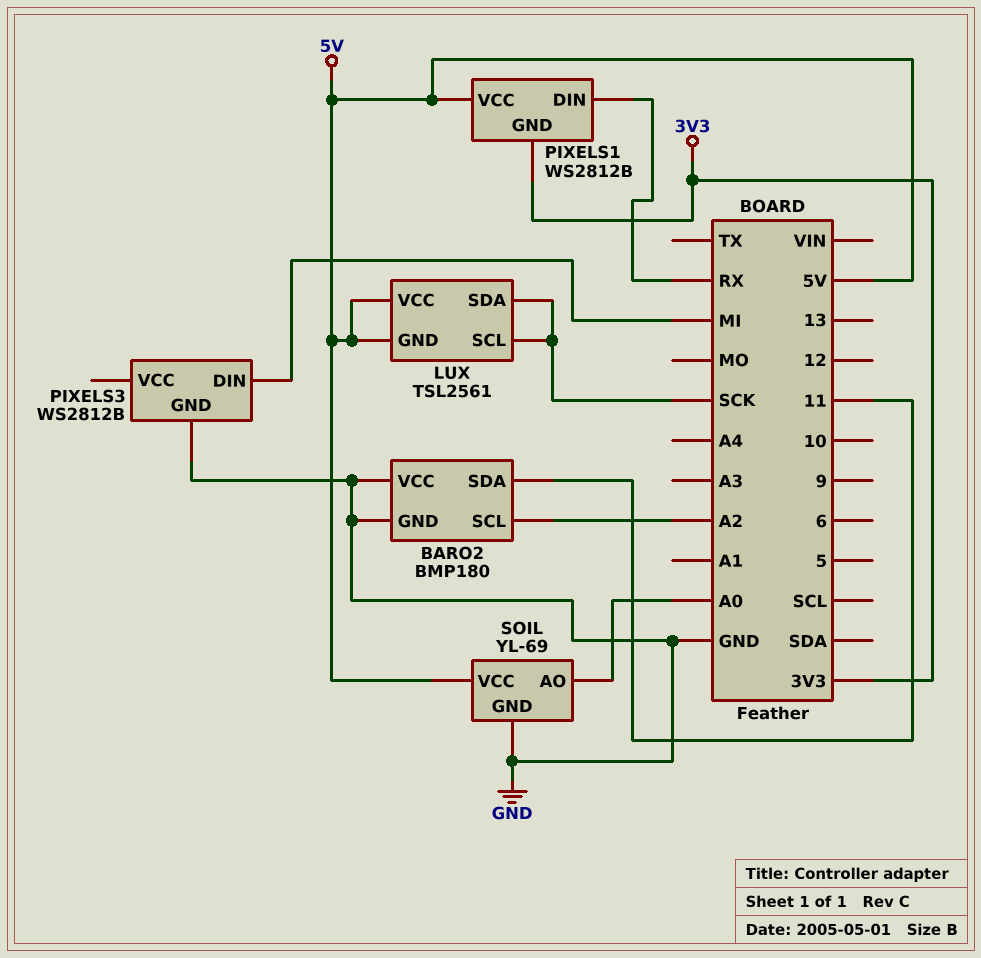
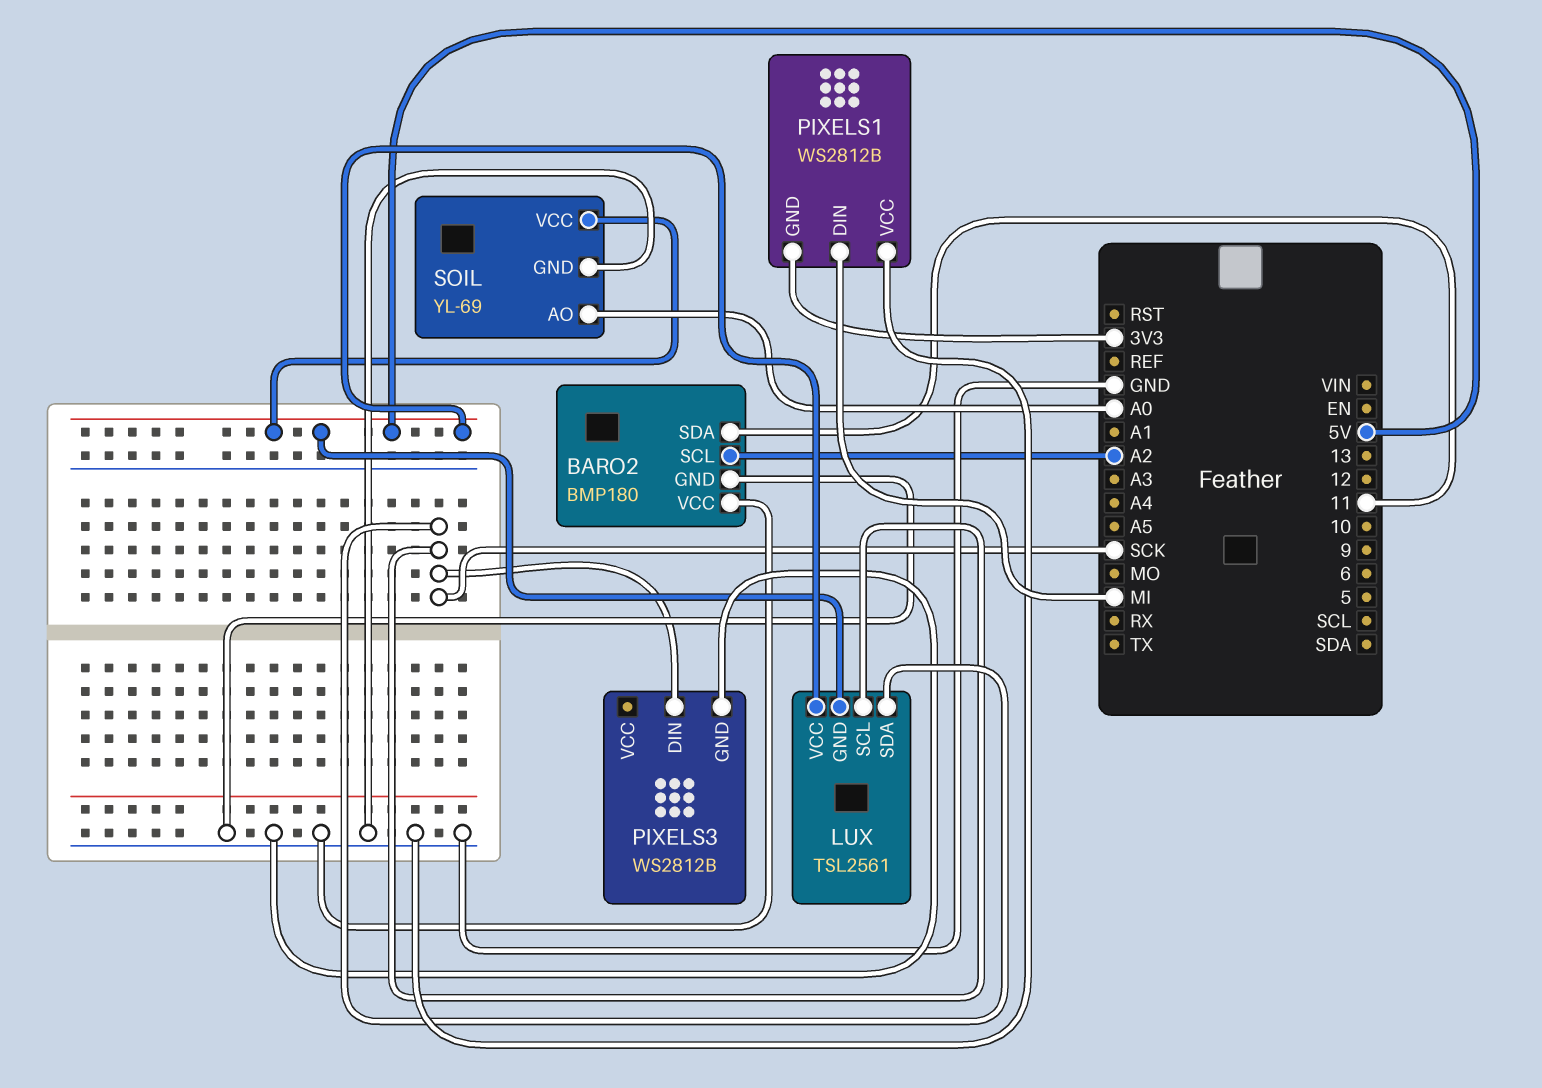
PIXELS1 pin DIN: RX -> MI
PIXELS1 pin VCC: 5V -> GND
PIXELS3 pin DIN: MI -> SCK

